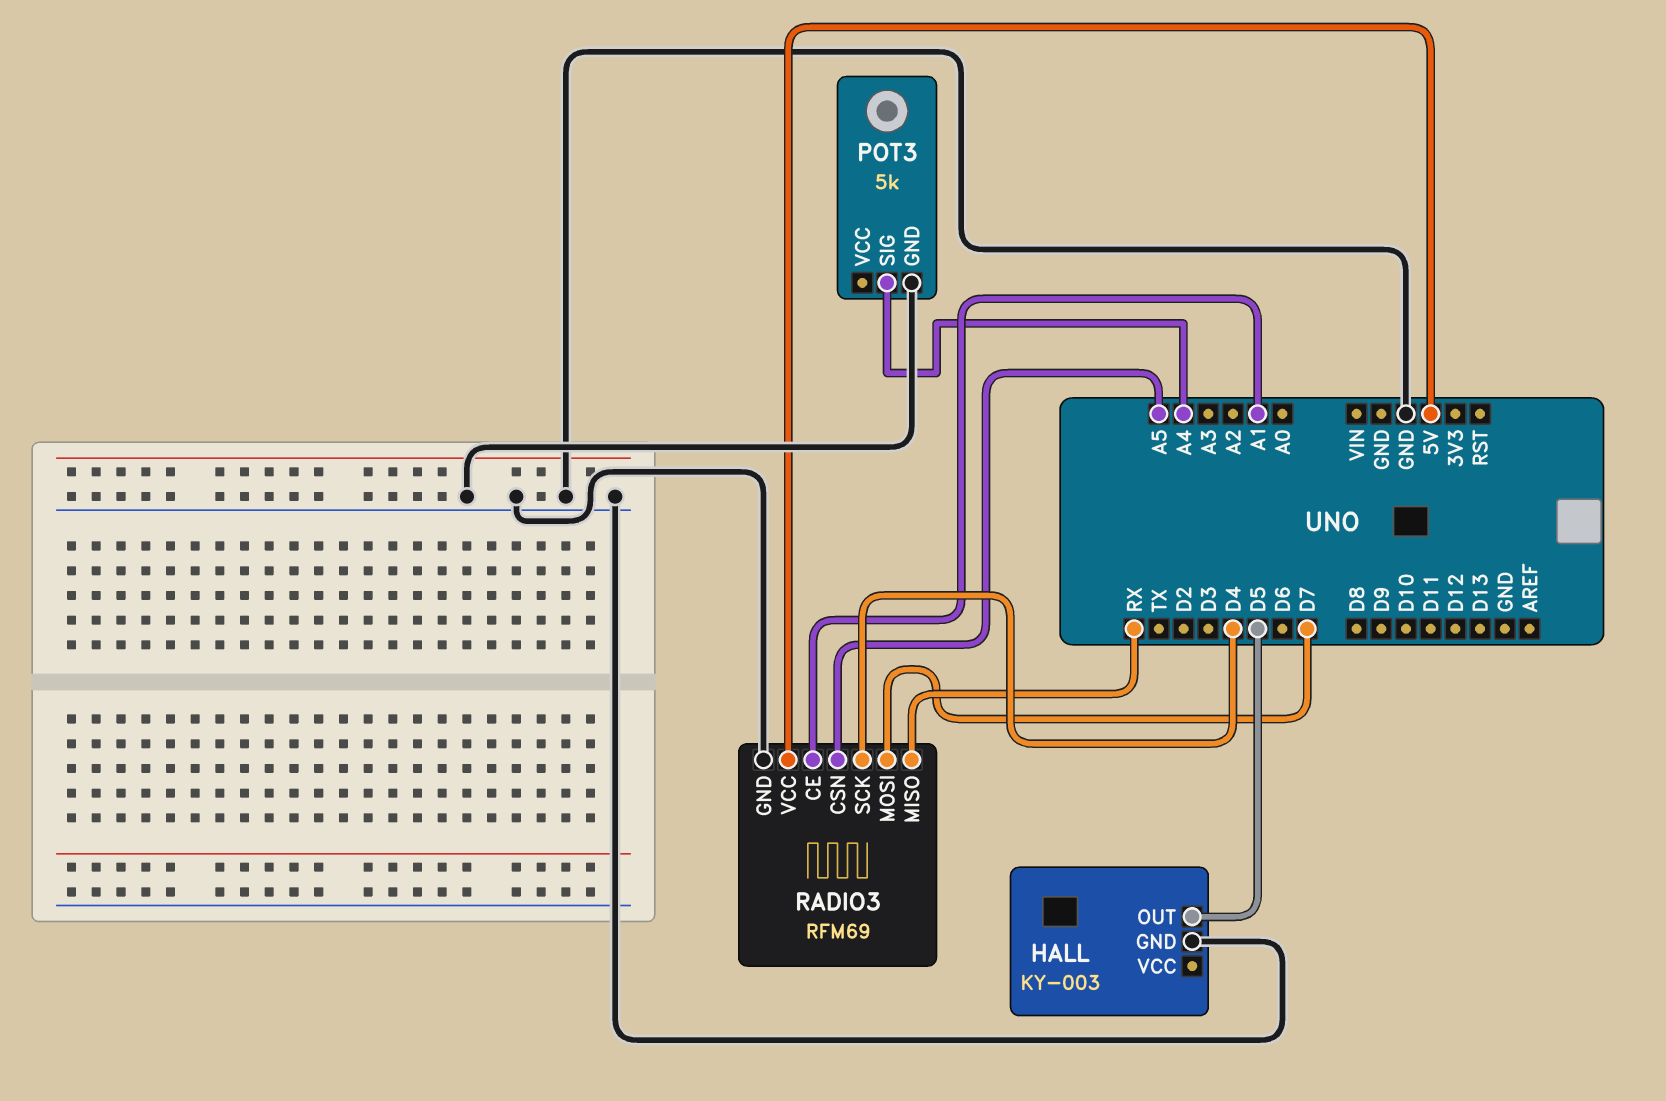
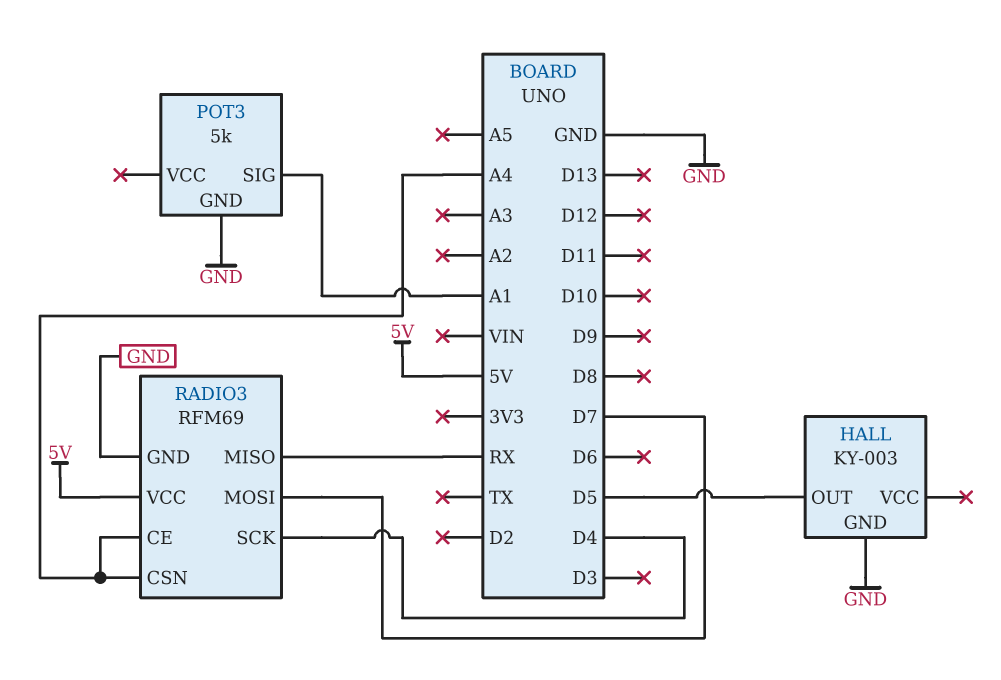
POT3 pin SIG: A4 -> A1
RADIO3 pin CE: A1 -> A4
RADIO3 pin CSN: A5 -> A4

